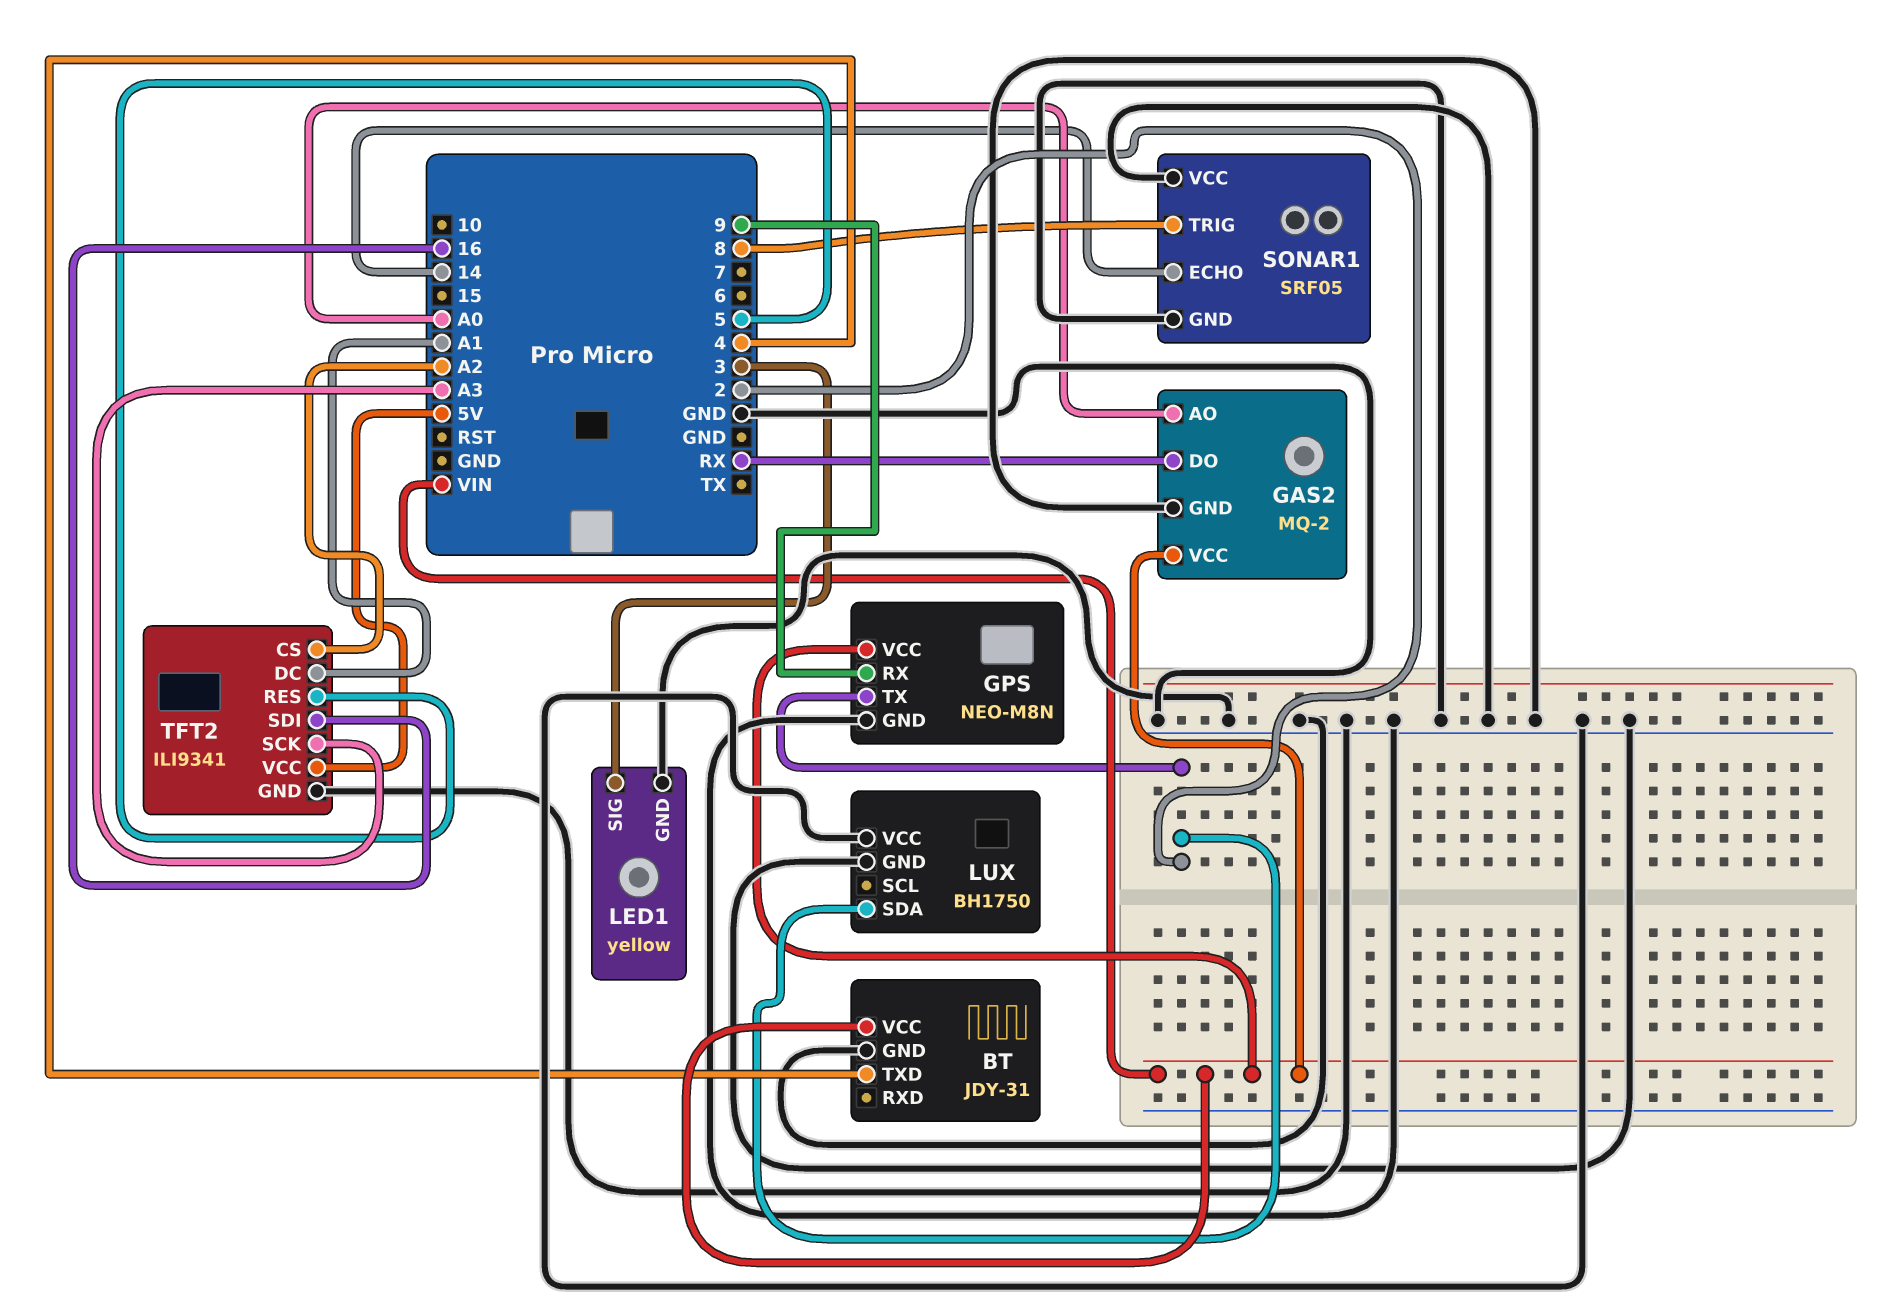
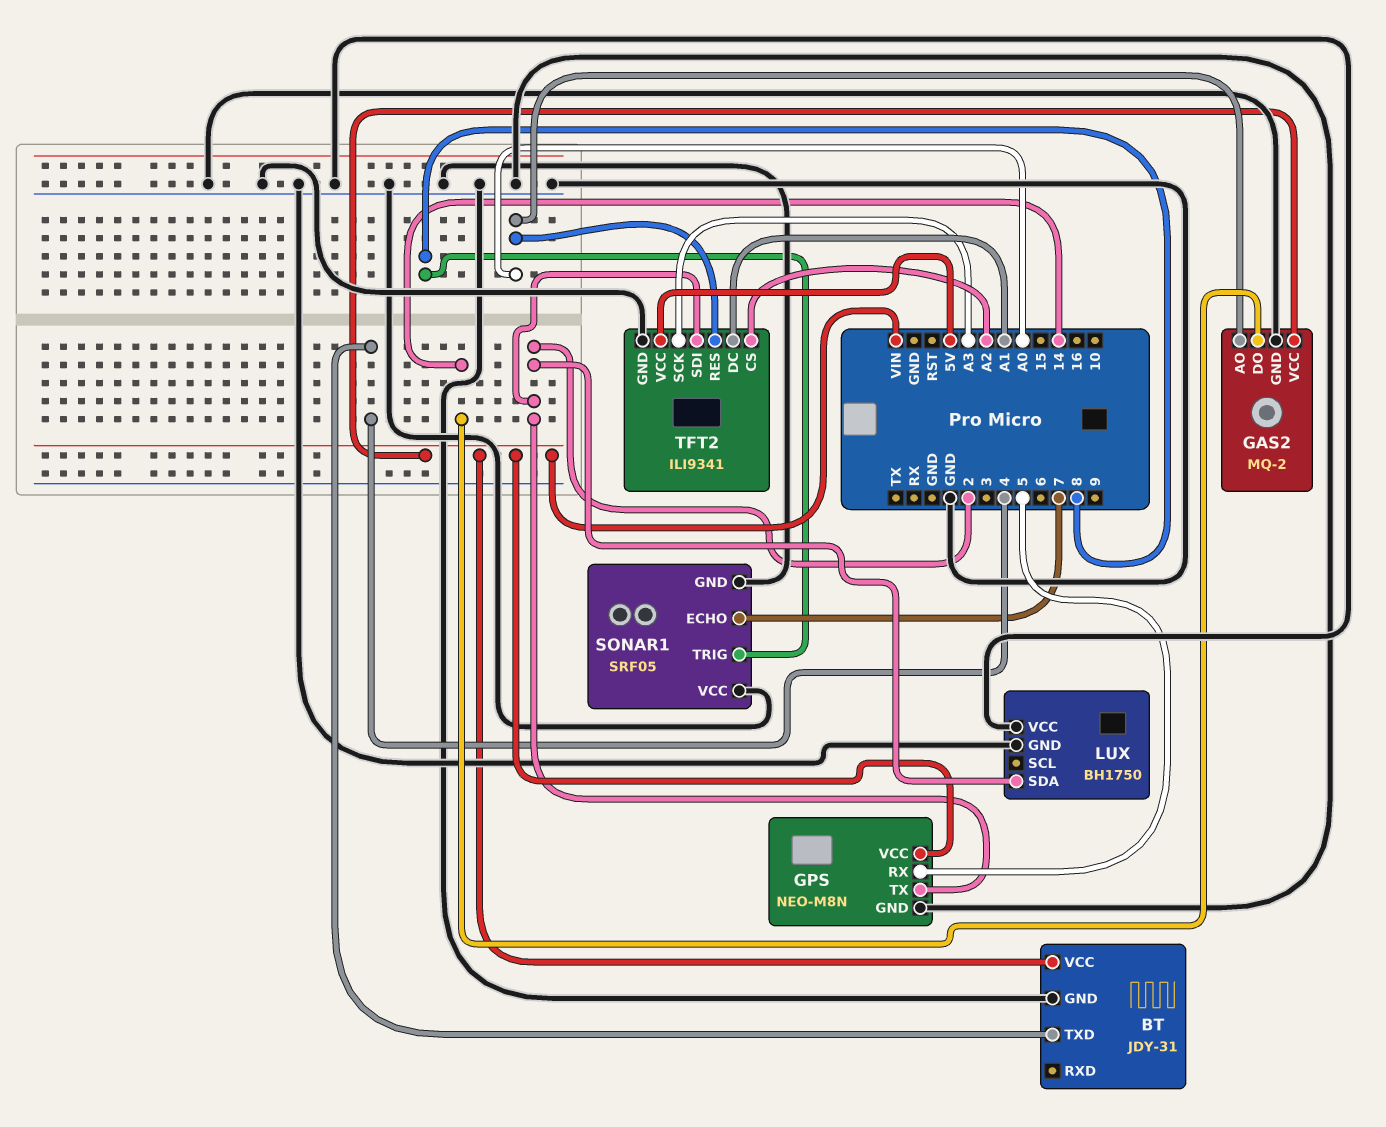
GAS2 pin DO: RX -> 14
GPS pin RX: 9 -> 5
LED1: yellow -> none
LED1 pin GND: GND -> none
LED1 pin SIG: 3 -> none
SONAR1 pin ECHO: 14 -> 7
TFT2 pin RES: 5 -> A0
TFT2 pin SDI: 16 -> 2

